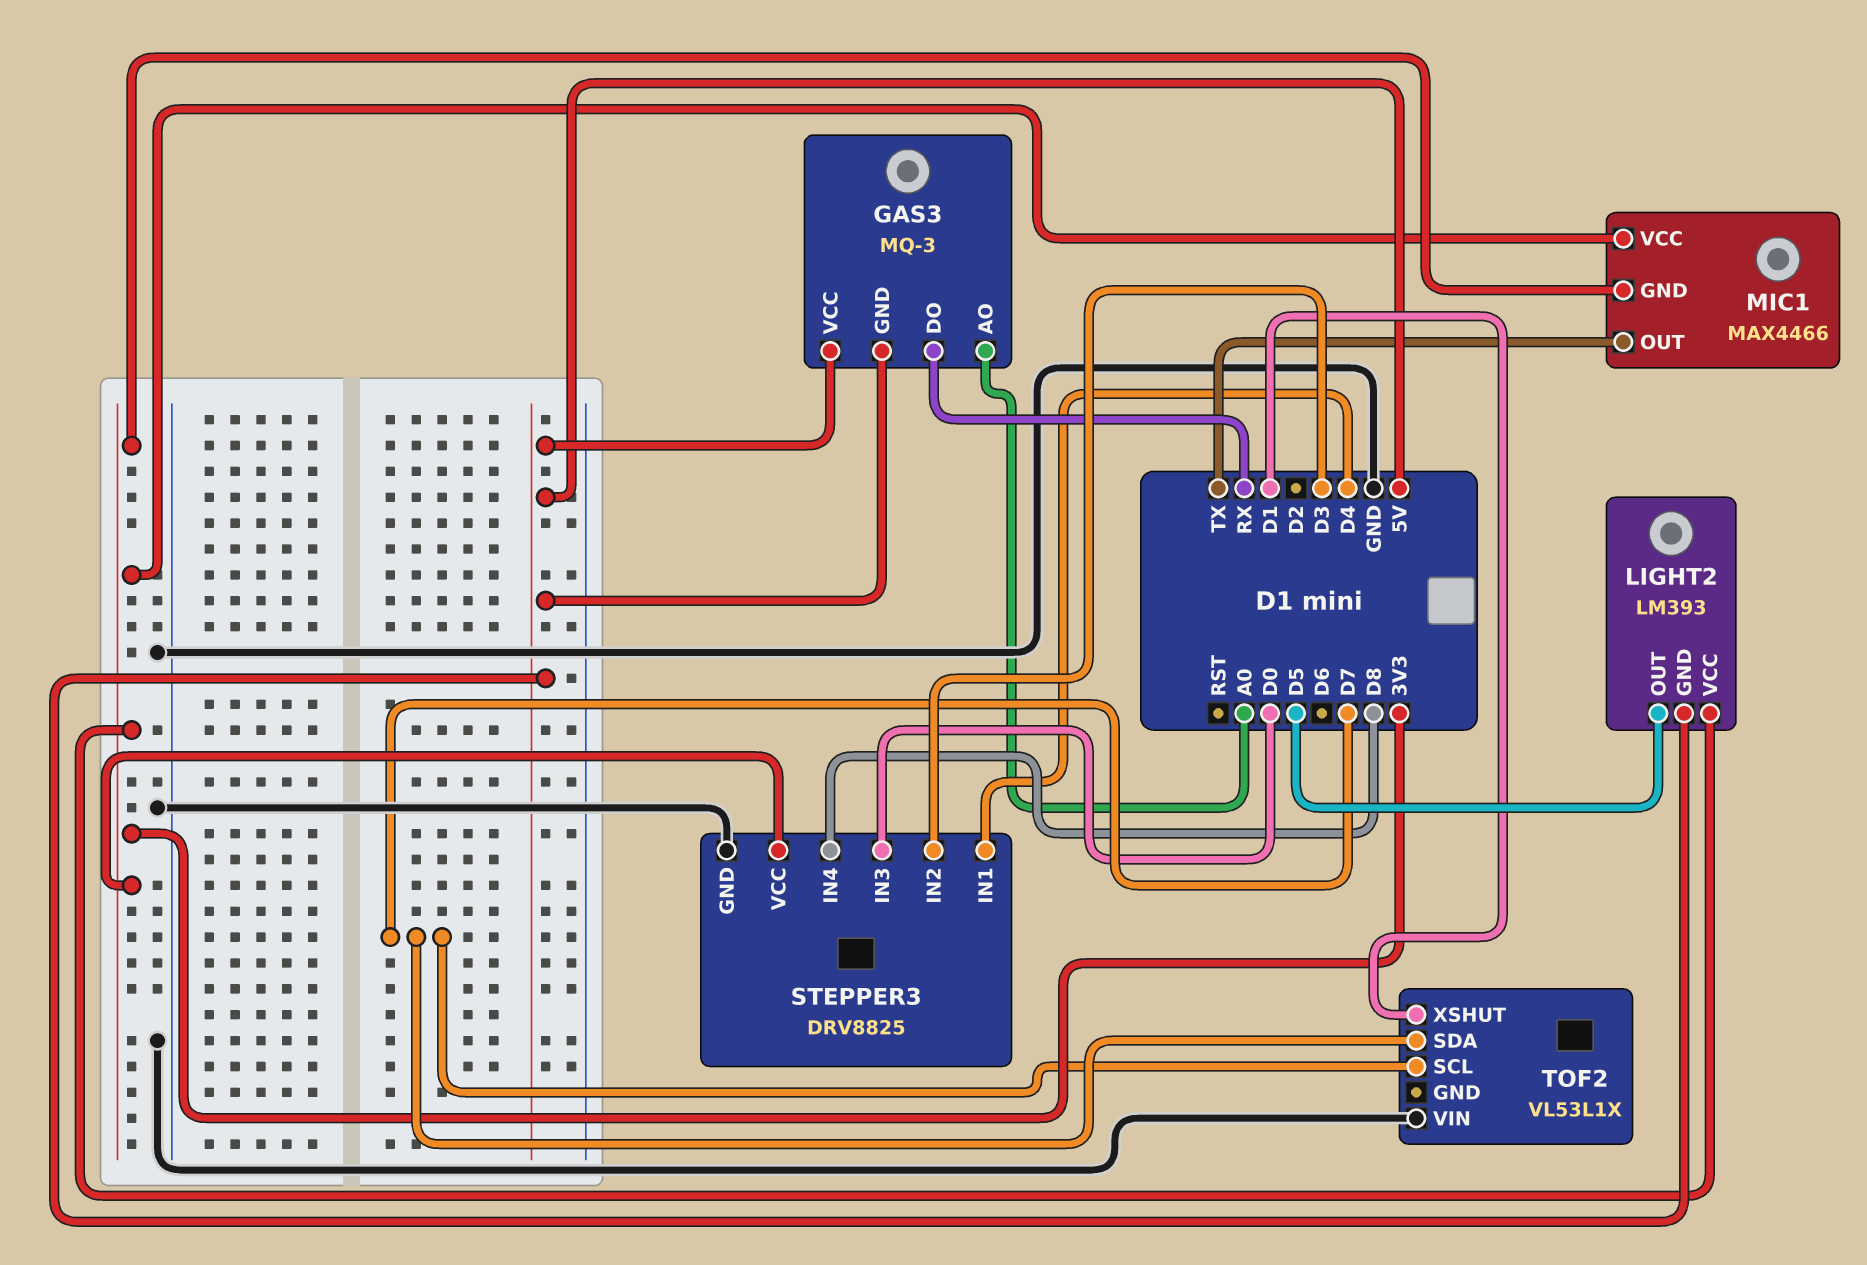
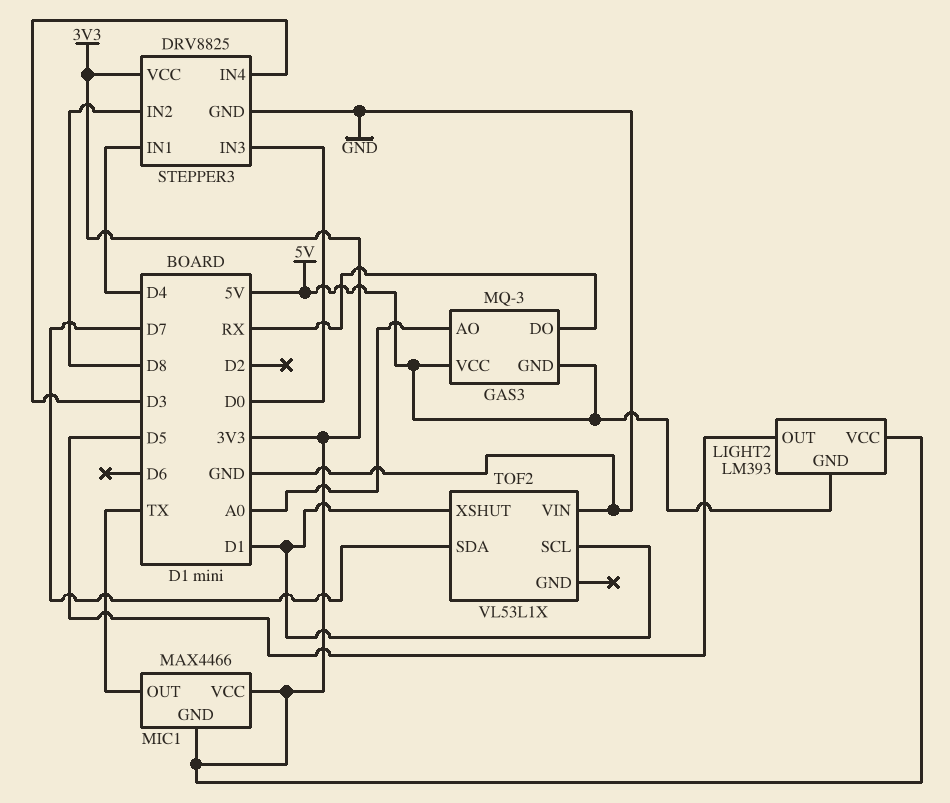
STEPPER3 pin IN2: D3 -> D8
STEPPER3 pin IN4: D8 -> D3
TOF2 pin SCL: D7 -> D1

